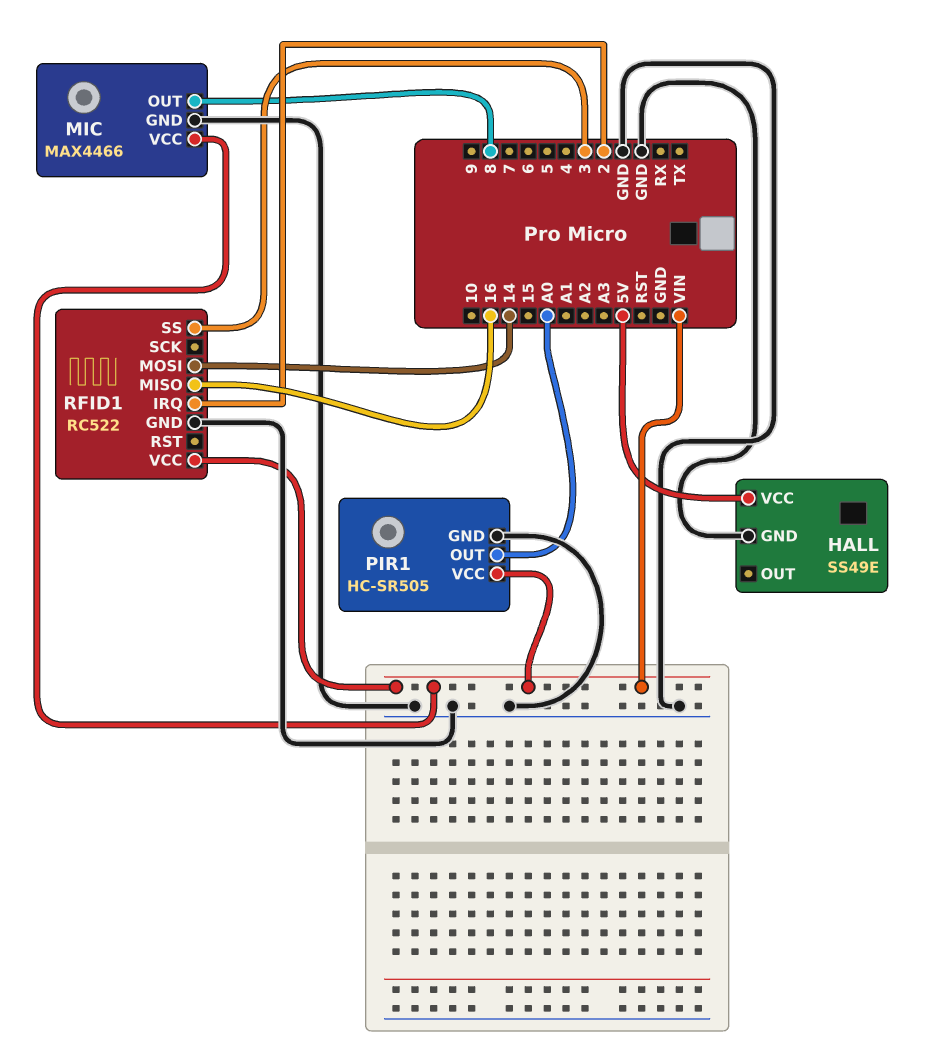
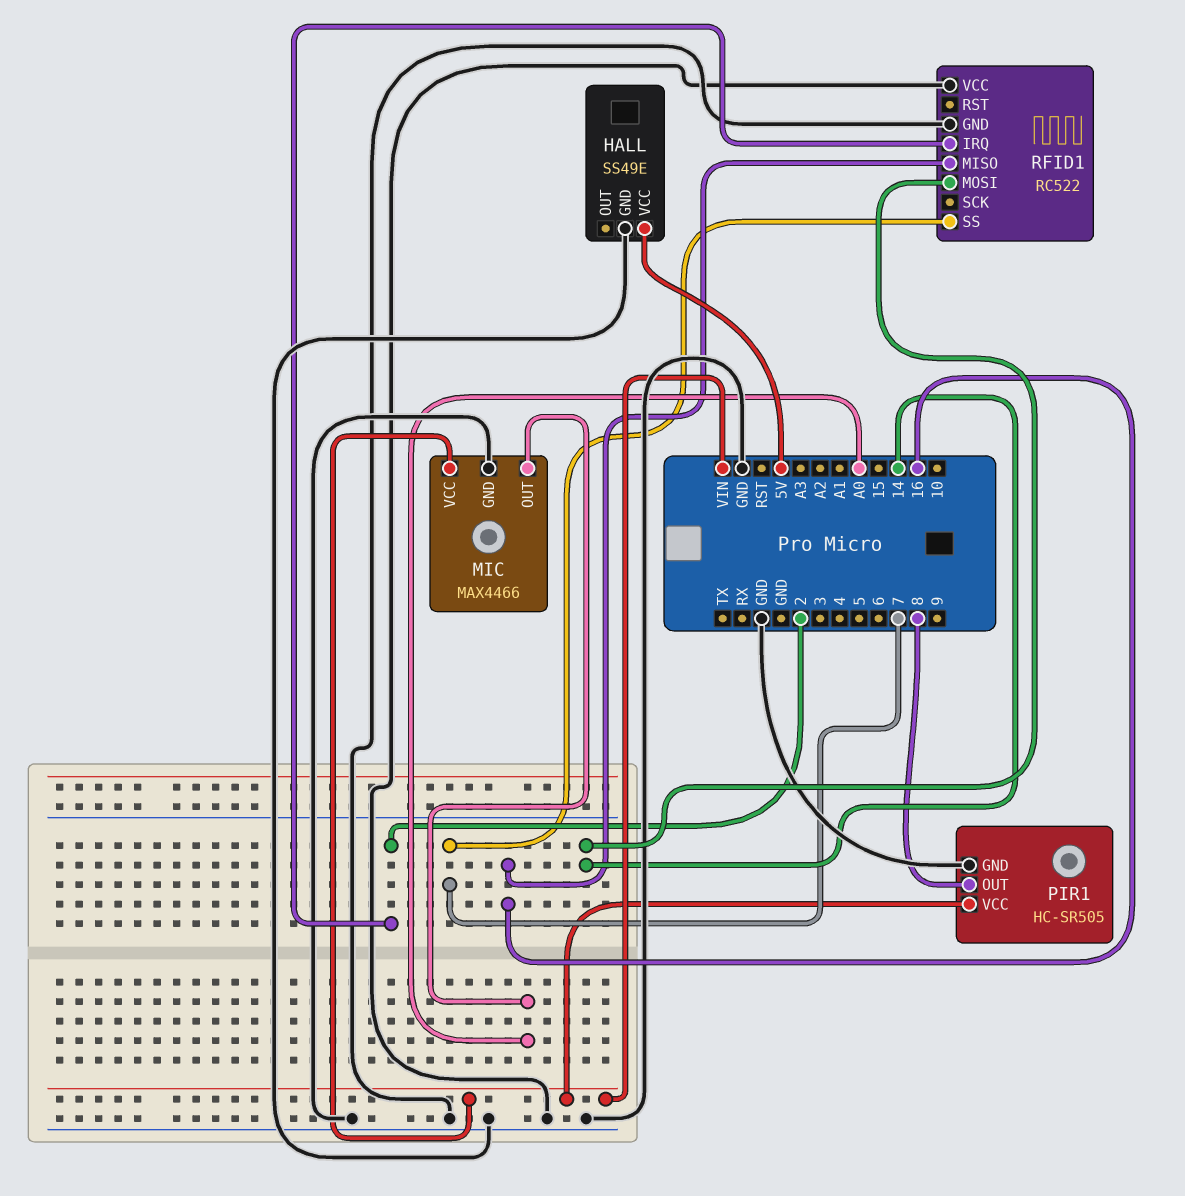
MIC pin OUT: 8 -> A0
PIR1 pin OUT: A0 -> 8
RFID1 pin SS: 3 -> 7
RFID1 pin VCC: VIN -> GND

